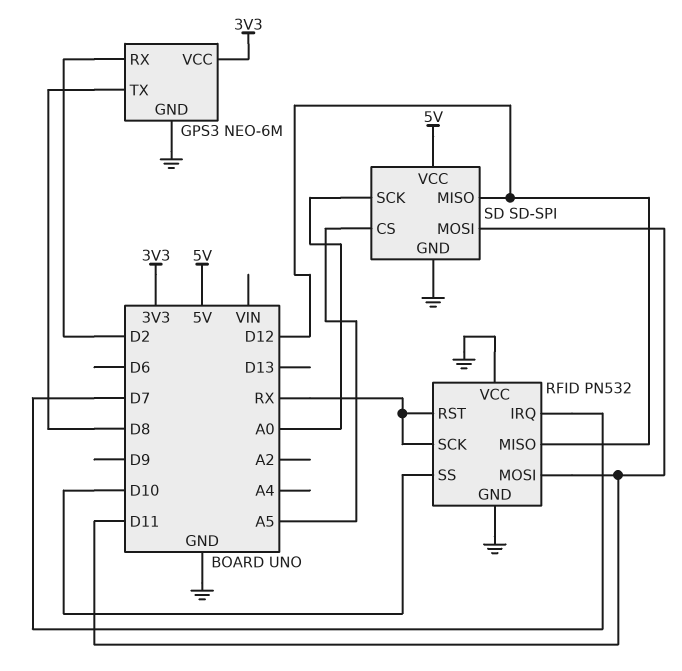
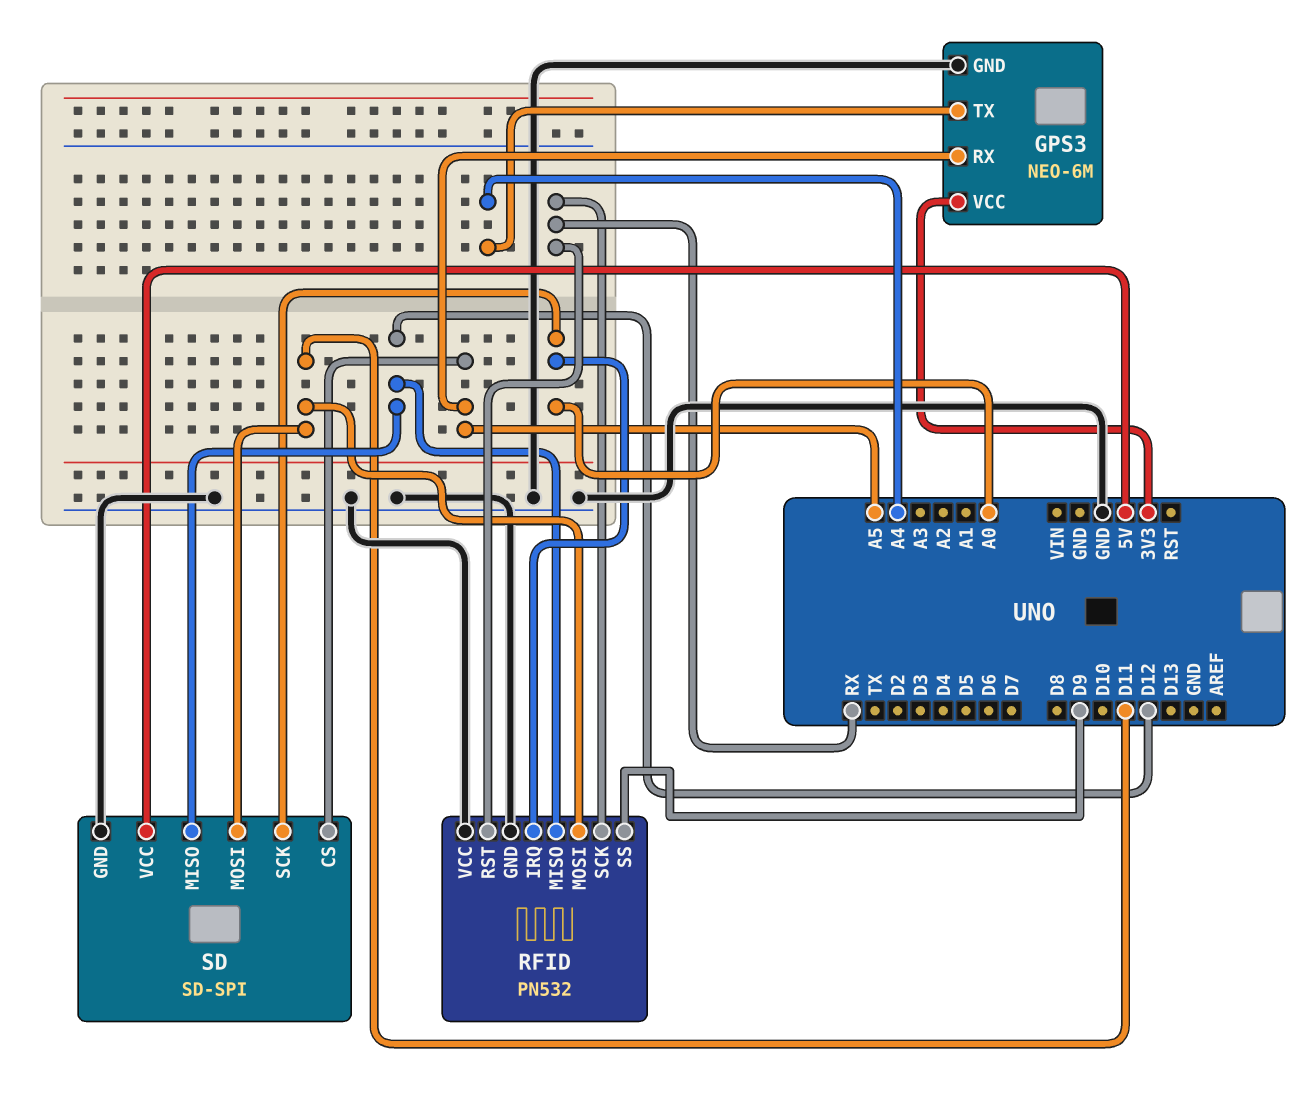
GPS3 pin RX: D2 -> A5
GPS3 pin TX: D8 -> A4
RFID pin IRQ: D7 -> A0
RFID pin SS: D10 -> D9

